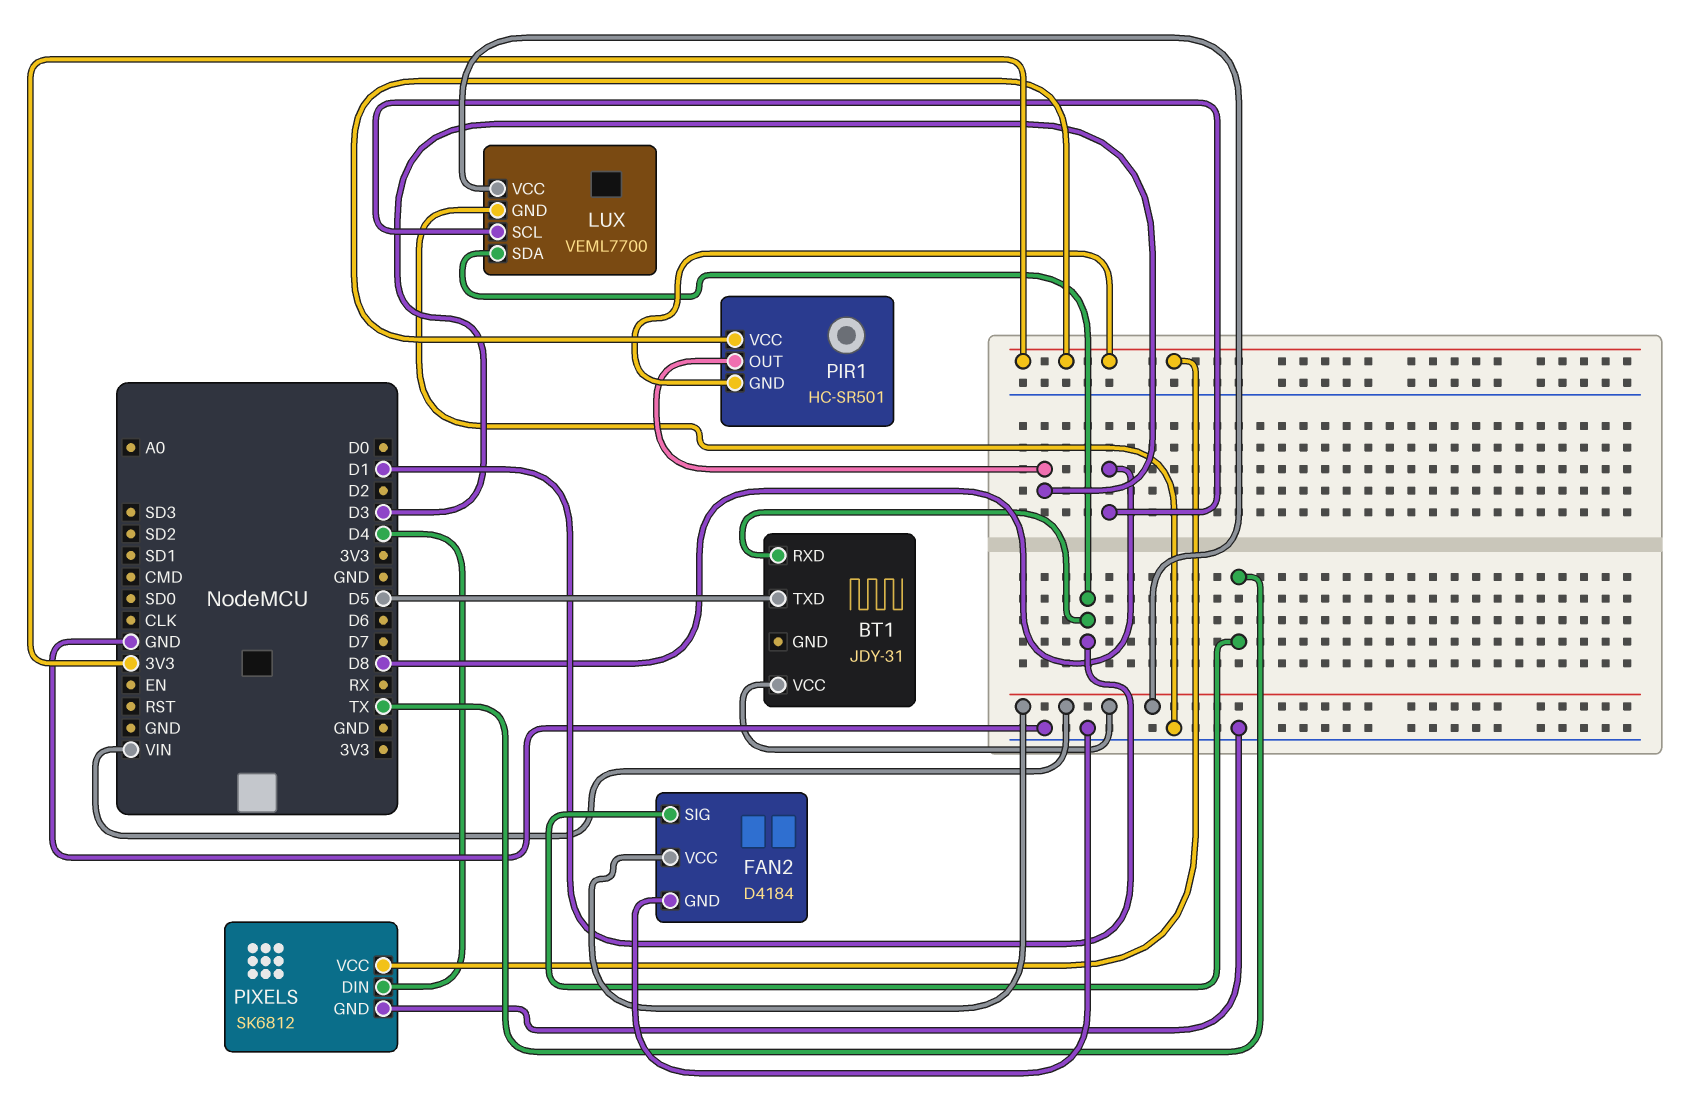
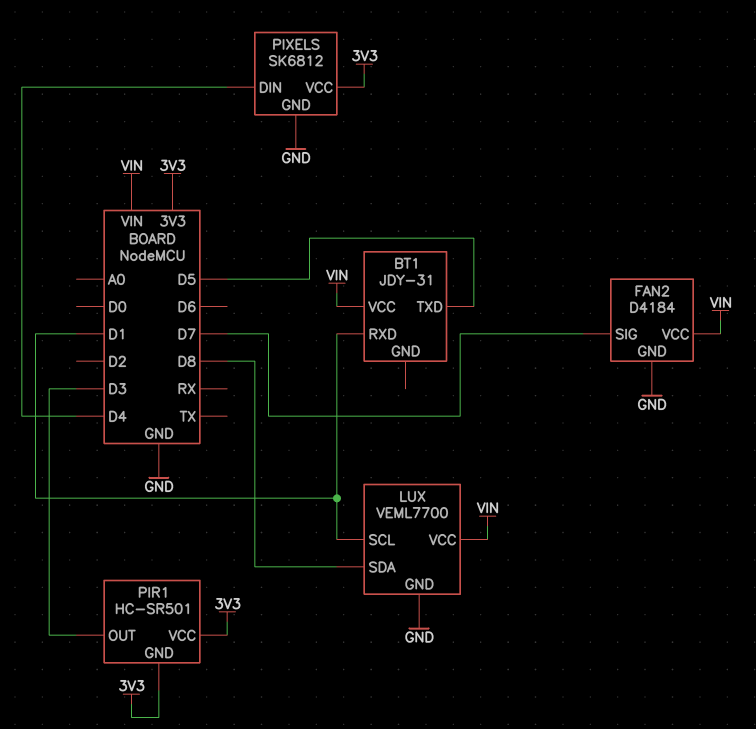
FAN2 pin SIG: TX -> D7
LUX pin SCL: D8 -> D1
LUX pin SDA: D1 -> D8

